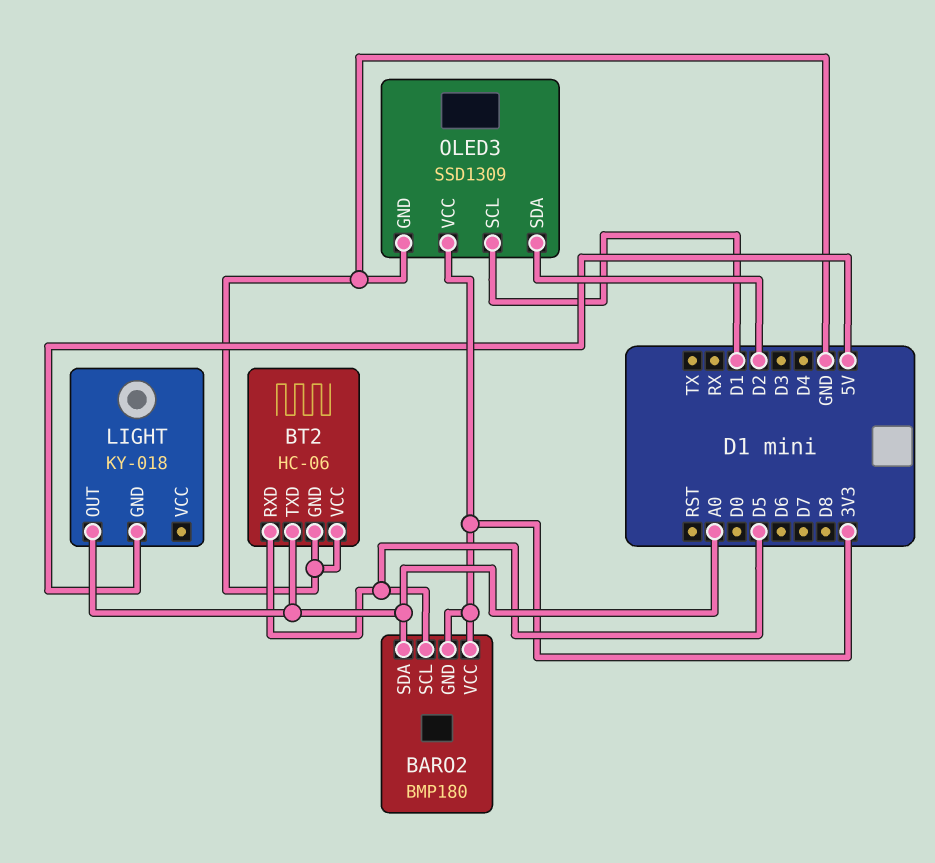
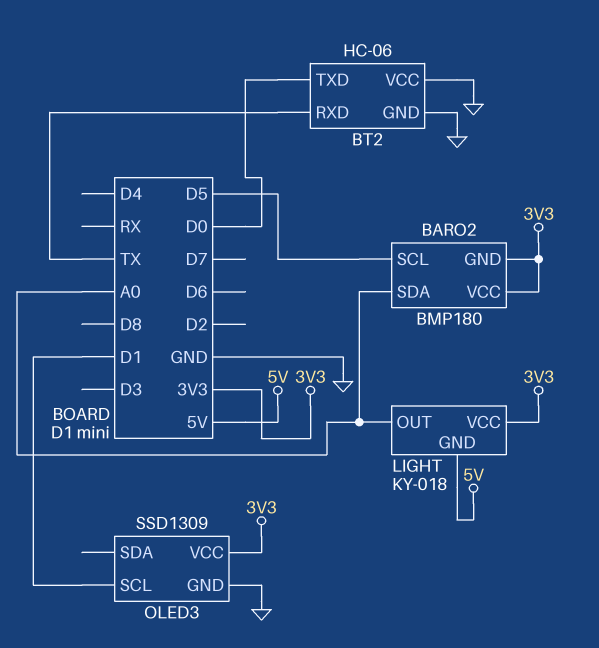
BT2 pin RXD: D5 -> TX
BT2 pin TXD: A0 -> D0
LIGHT pin VCC: none -> 3V3
OLED3 pin SDA: D2 -> none

